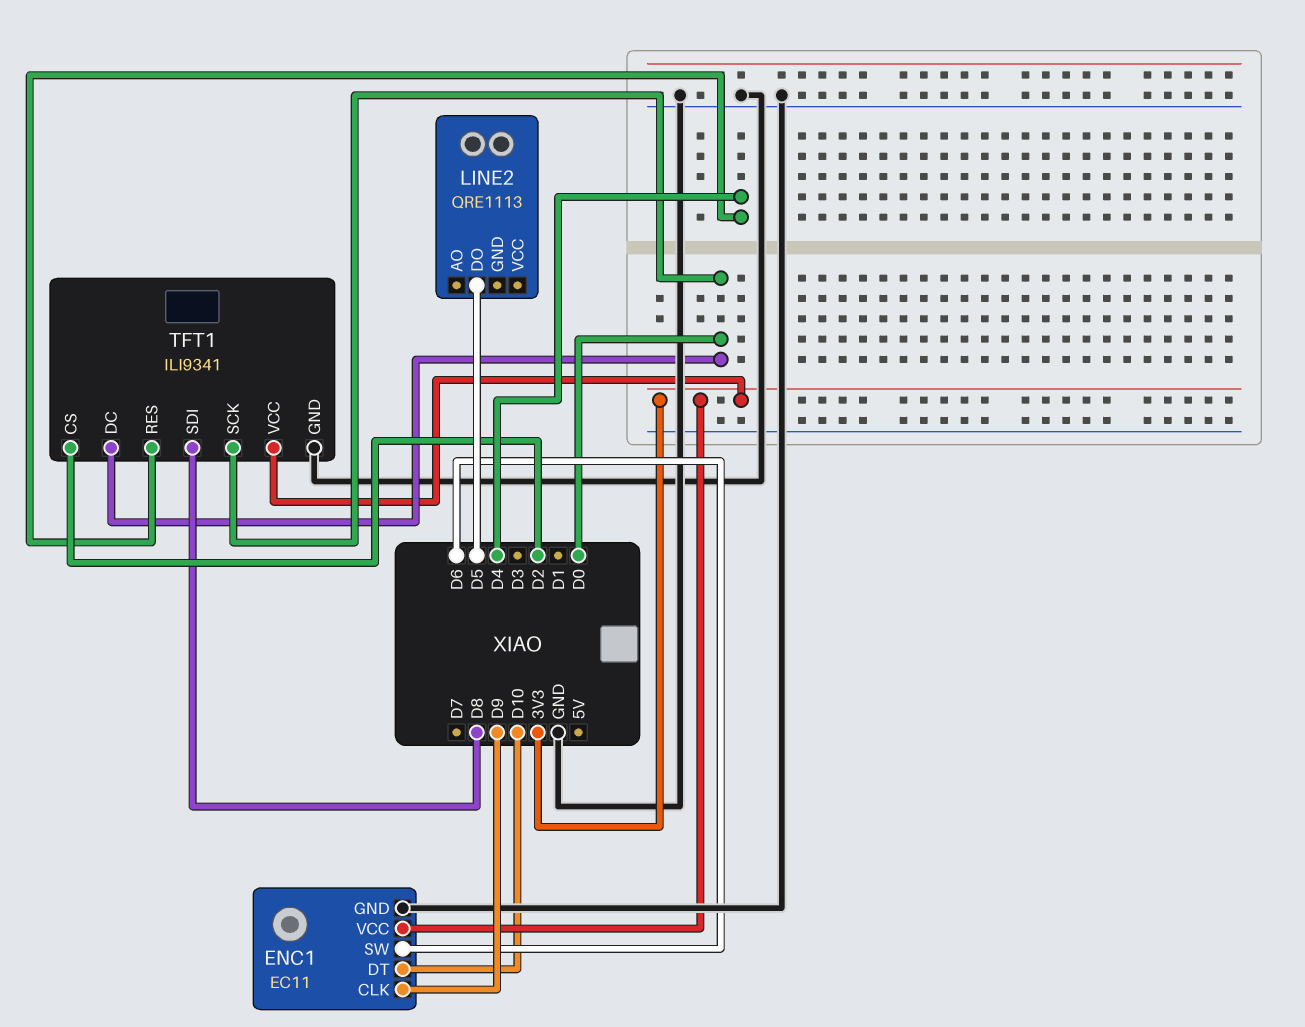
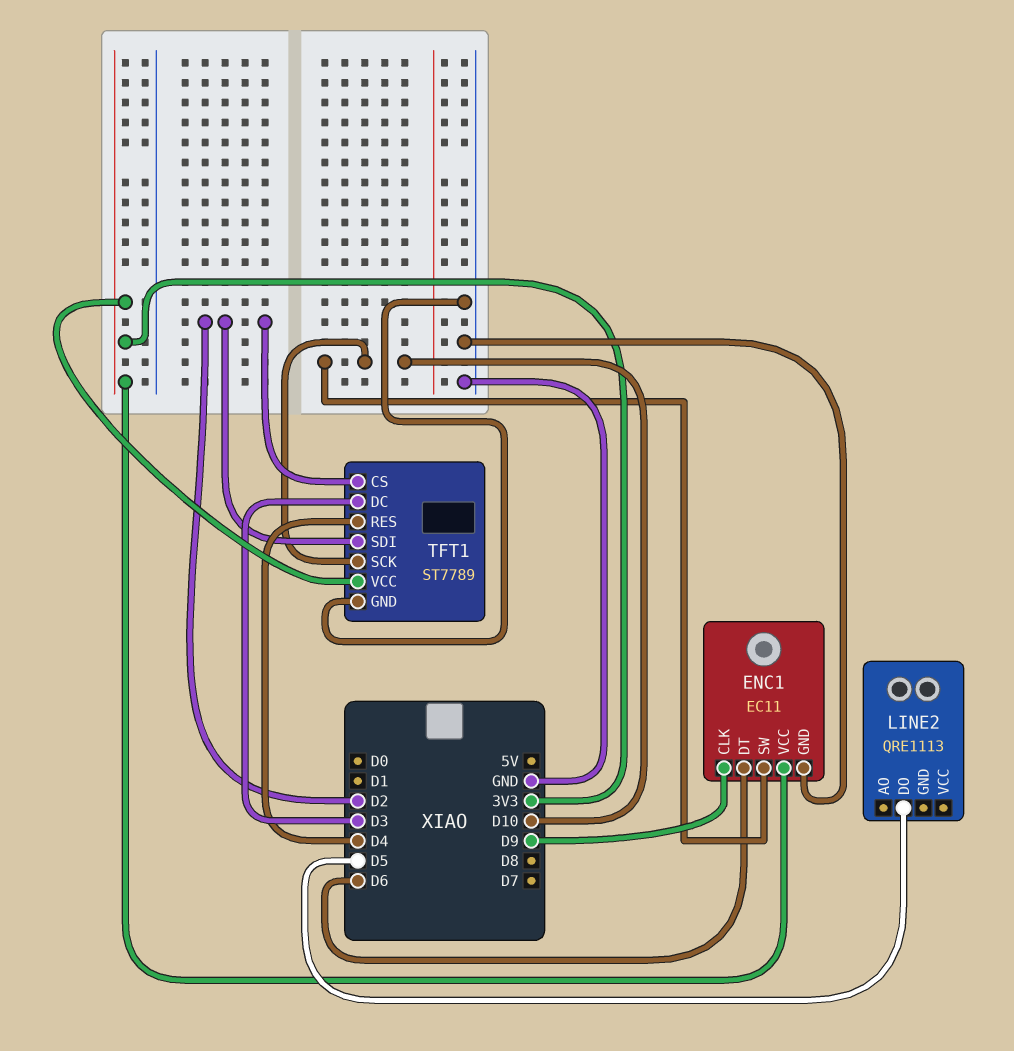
ENC1 pin DT: D10 -> D6
ENC1 pin SW: D6 -> D10
TFT1: ILI9341 -> ST7789
TFT1 pin DC: D0 -> D3
TFT1 pin SCK: D0 -> D10
TFT1 pin SDI: D8 -> D2

